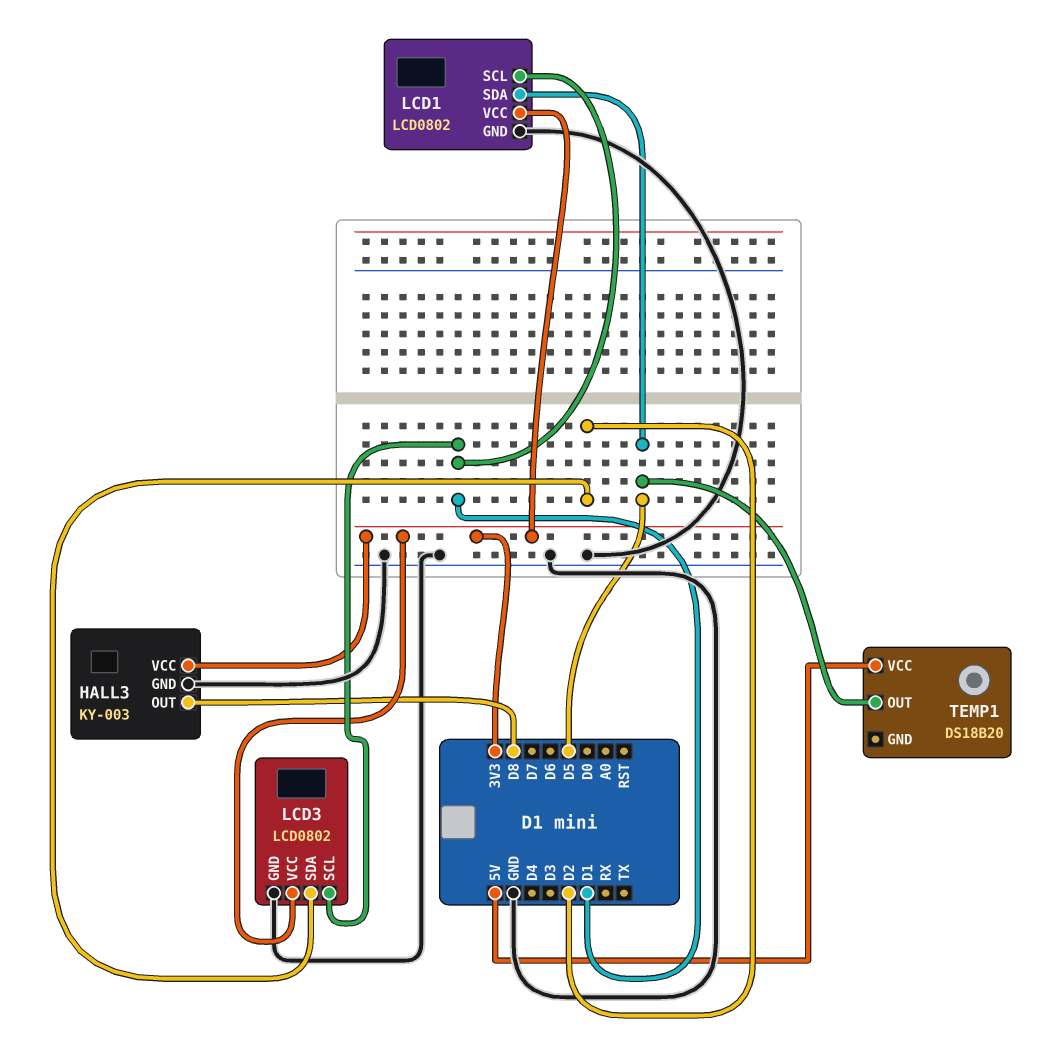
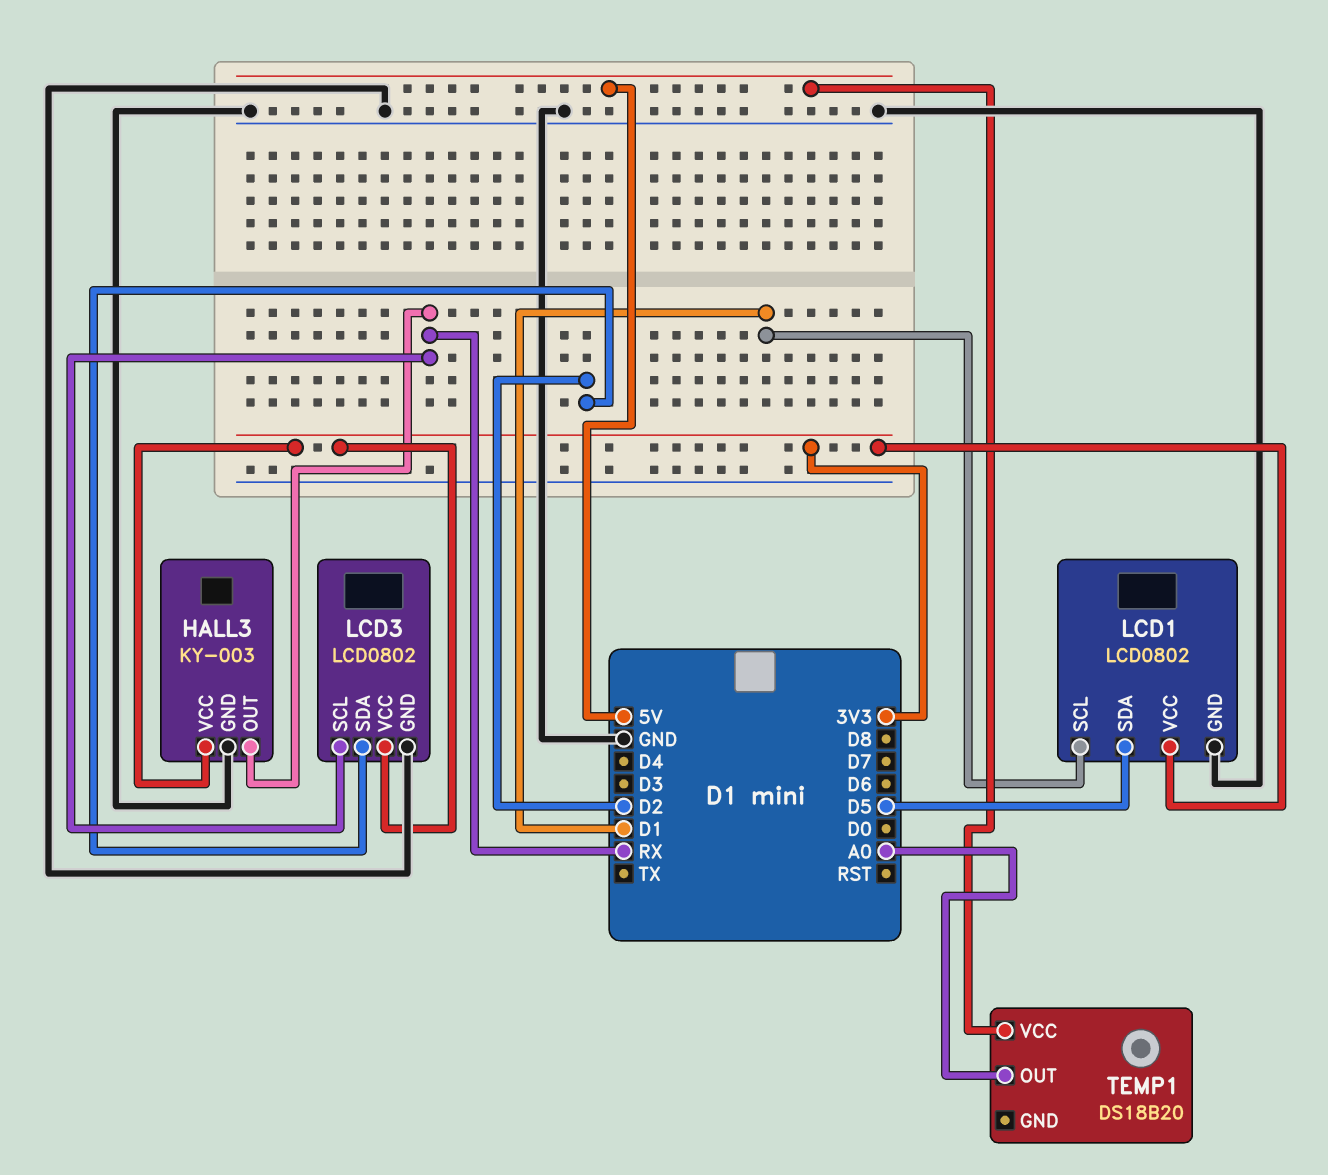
HALL3 pin OUT: D8 -> RX
LCD3 pin SCL: D1 -> RX
TEMP1 pin OUT: D5 -> A0

